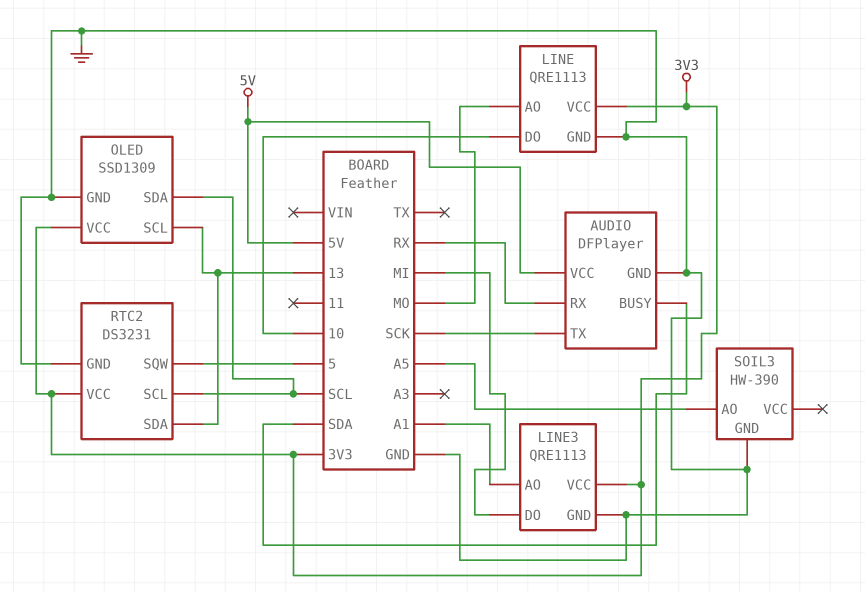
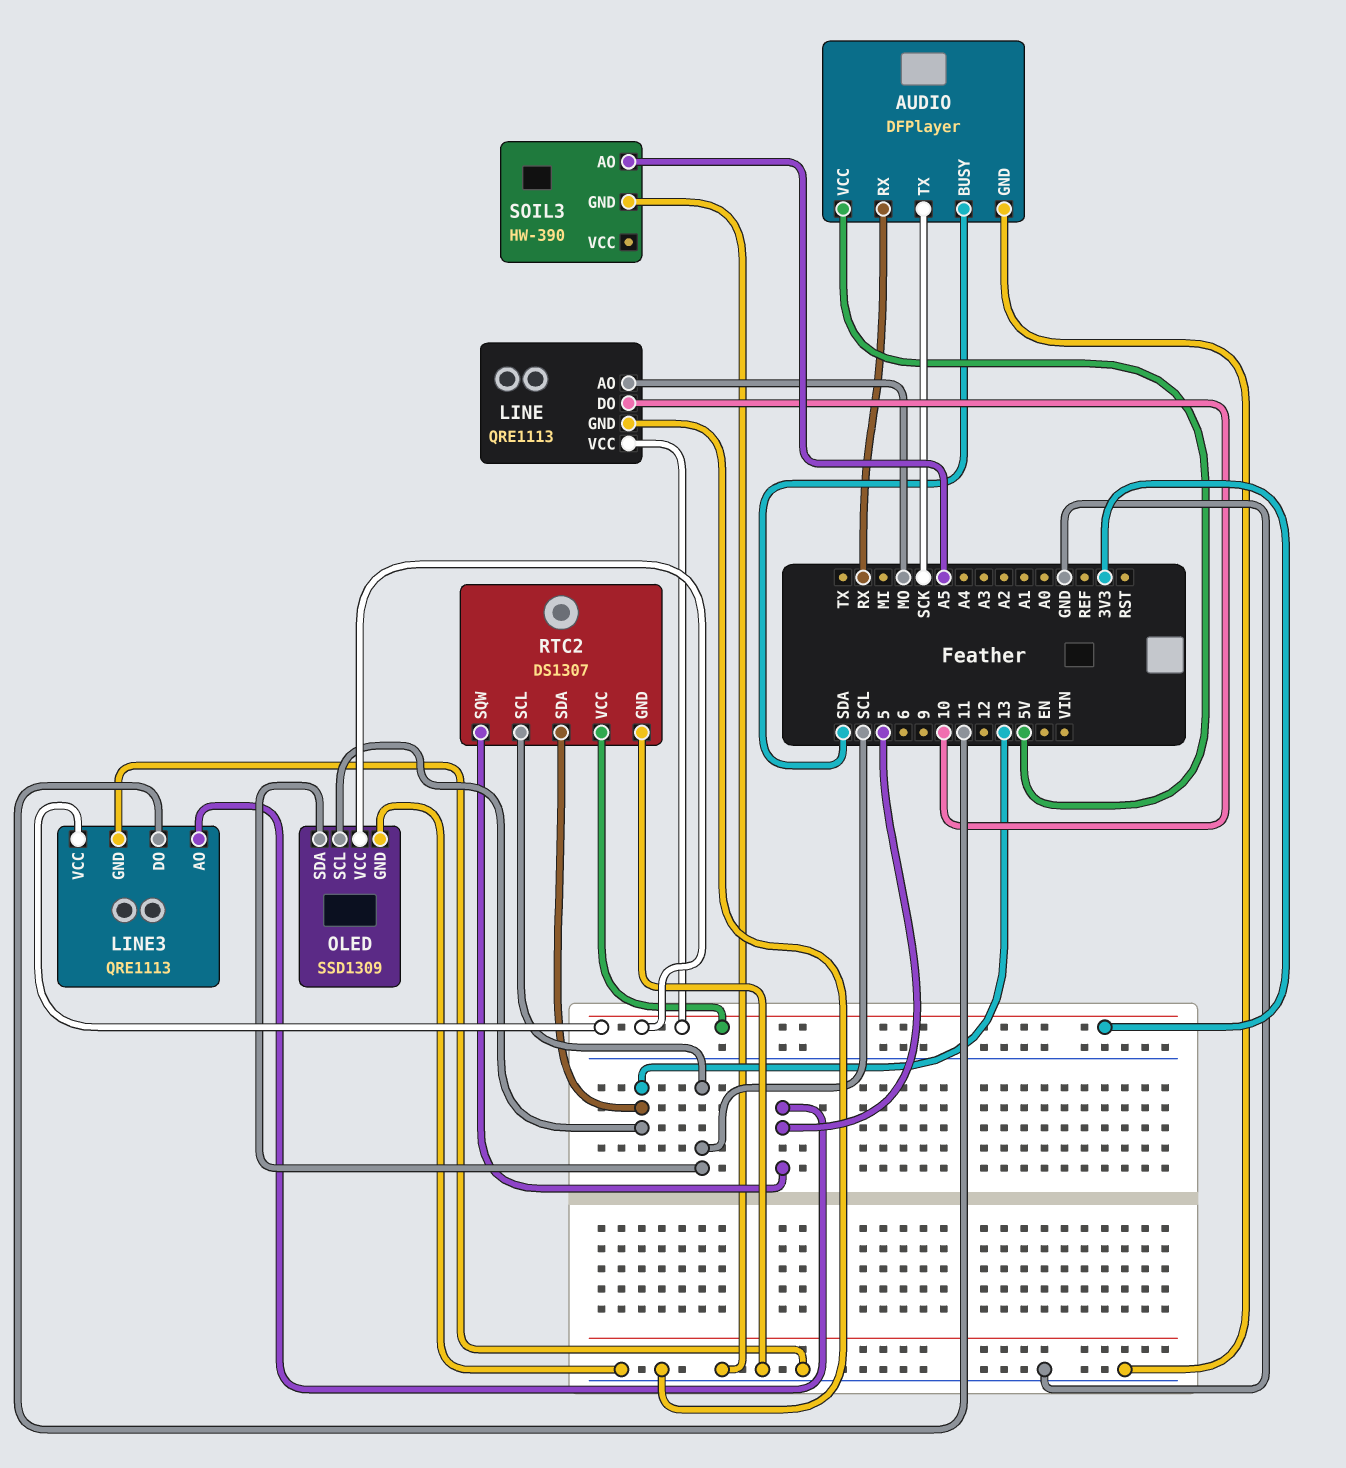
LINE3 pin AO: A1 -> 5
LINE3 pin DO: MI -> 11
RTC2: DS3231 -> DS1307

